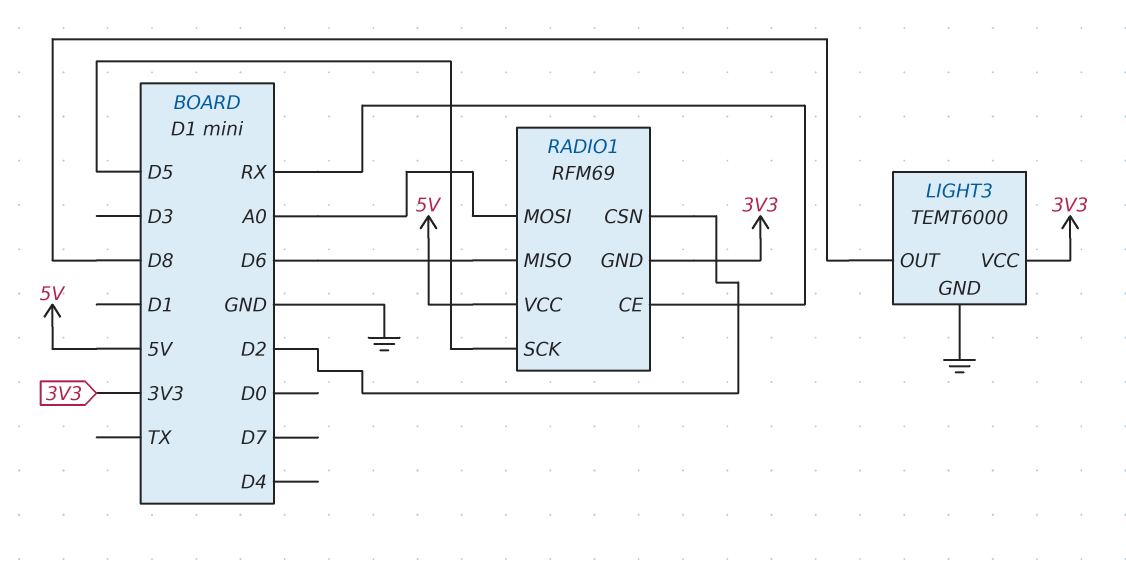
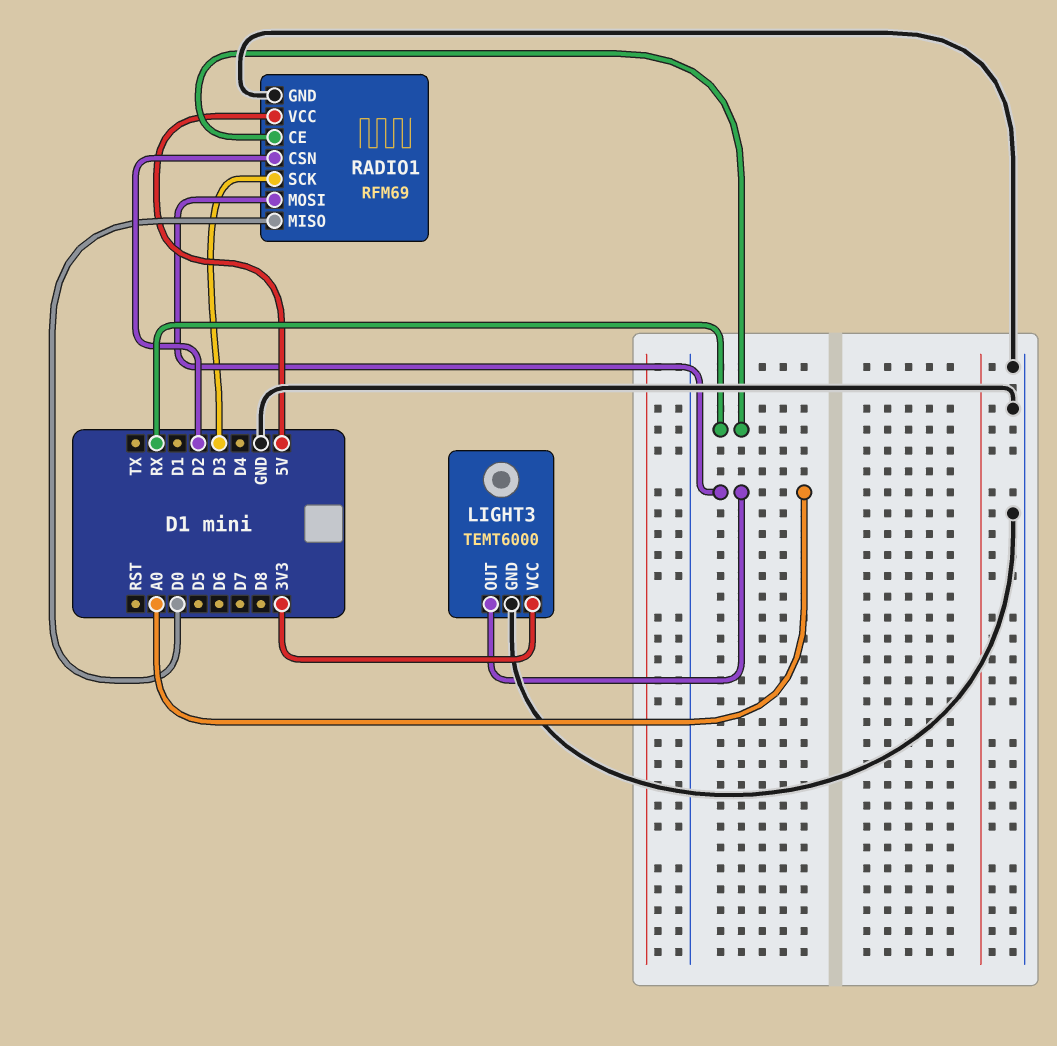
LIGHT3 pin OUT: D8 -> A0
RADIO1 pin GND: 3V3 -> GND
RADIO1 pin MISO: D6 -> D0
RADIO1 pin SCK: D5 -> D3

